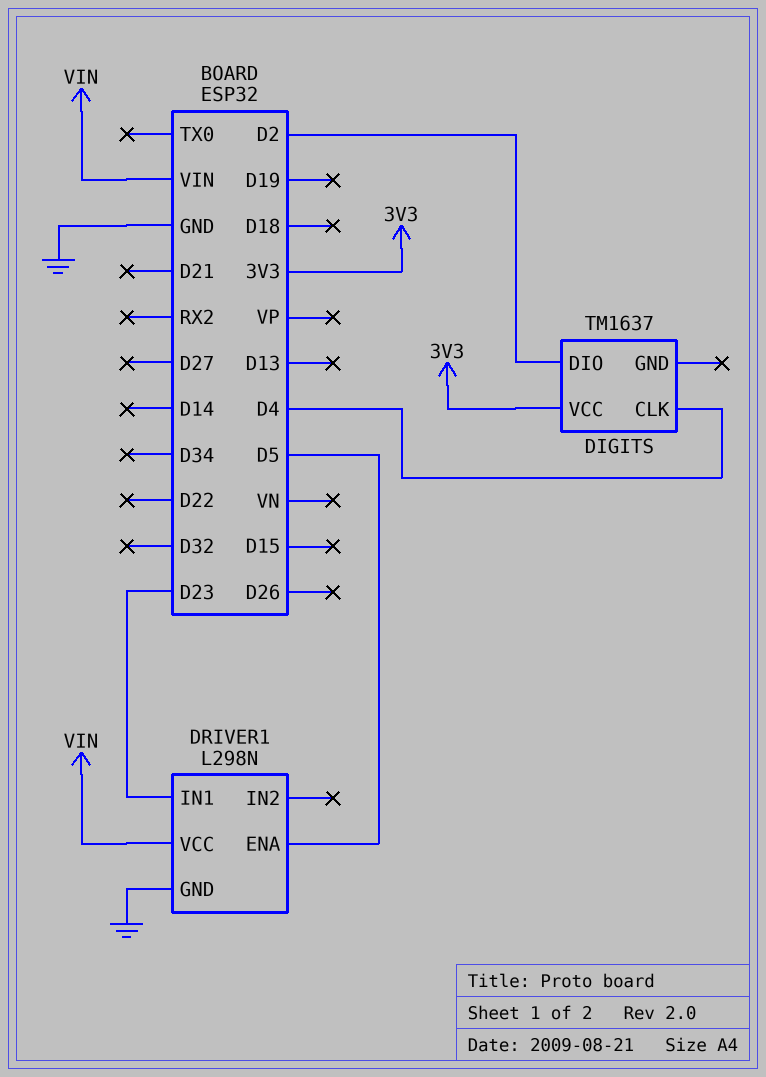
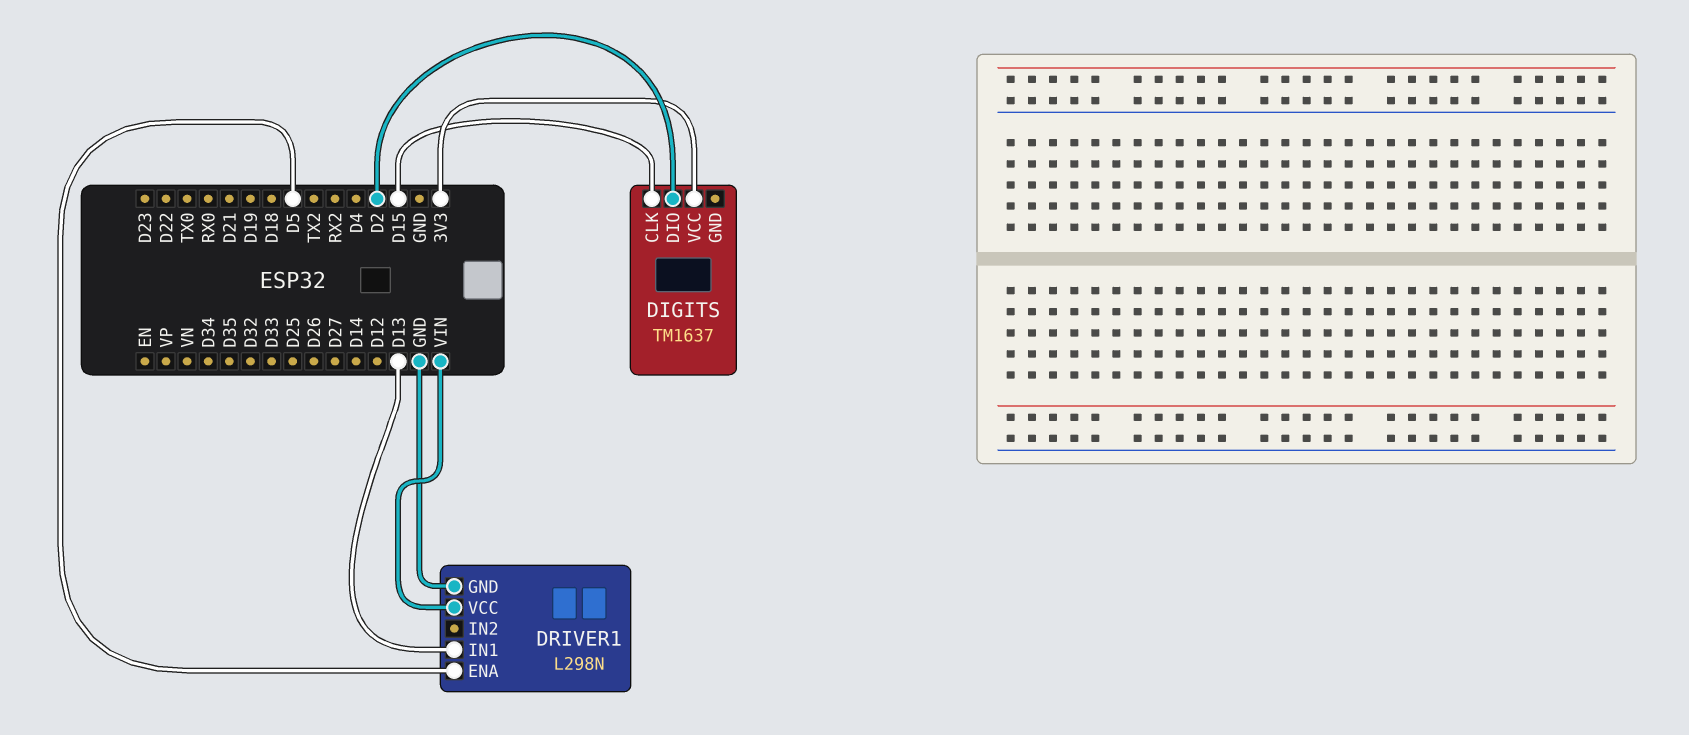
DIGITS pin CLK: D4 -> D15
DRIVER1 pin IN1: D23 -> D13

